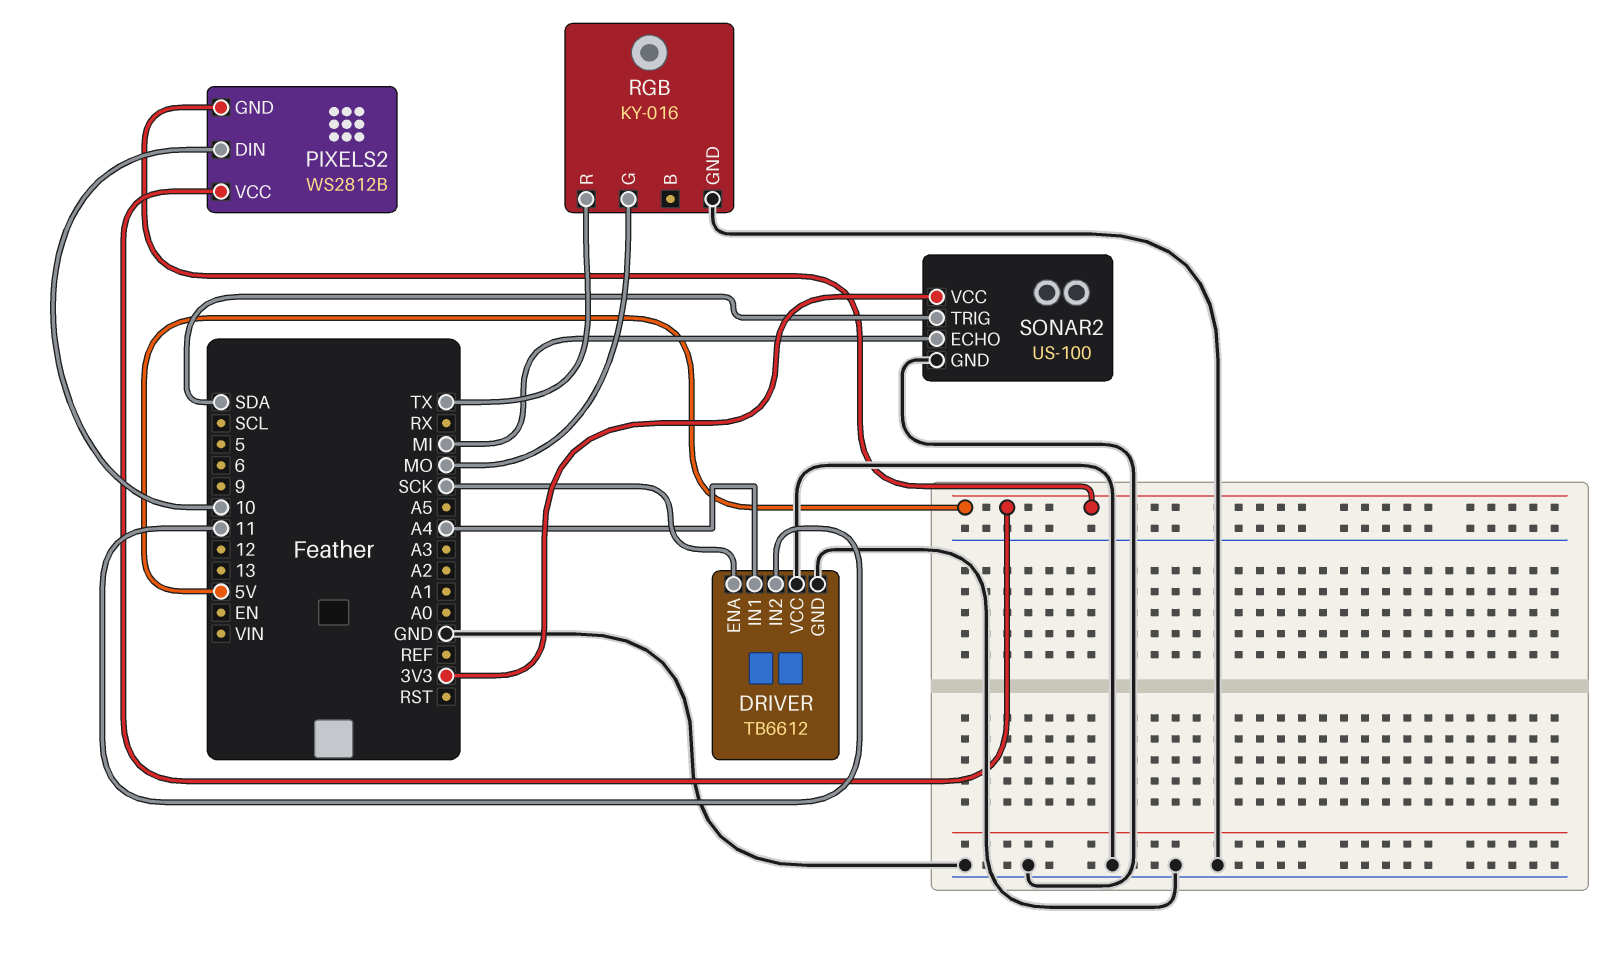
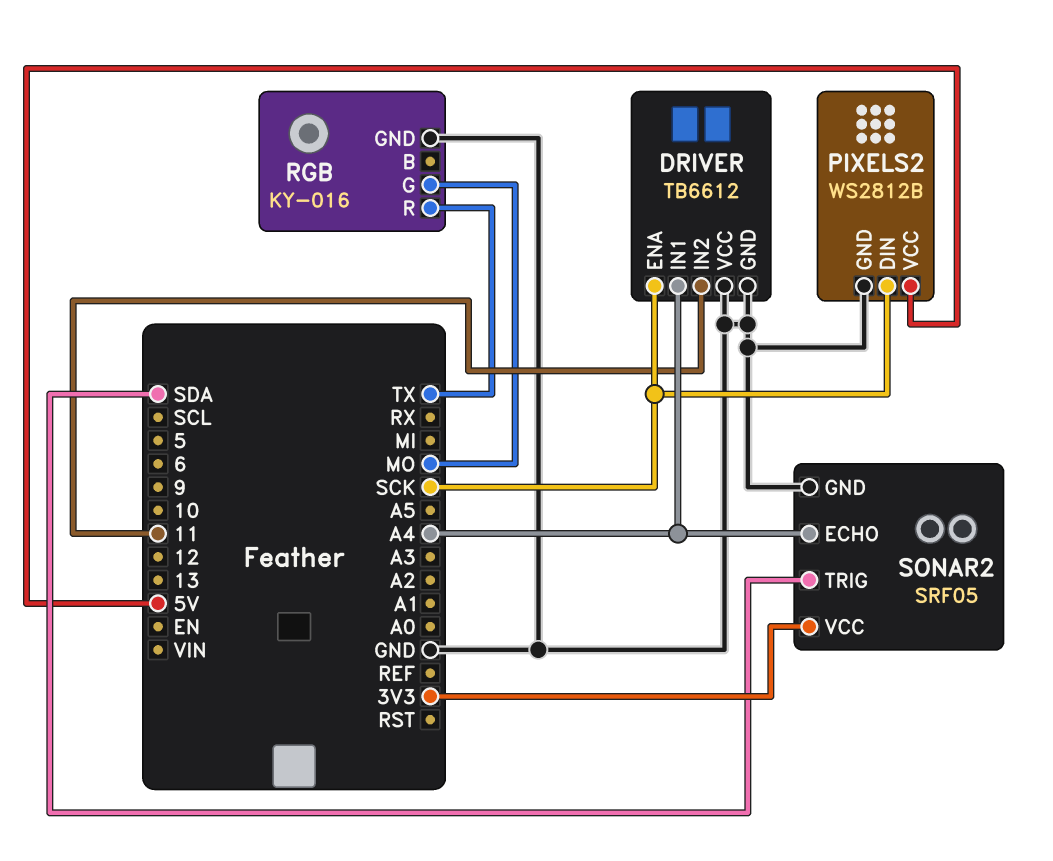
PIXELS2 pin DIN: 10 -> SCK
PIXELS2 pin GND: 5V -> GND
SONAR2: US-100 -> SRF05
SONAR2 pin ECHO: MI -> A4

